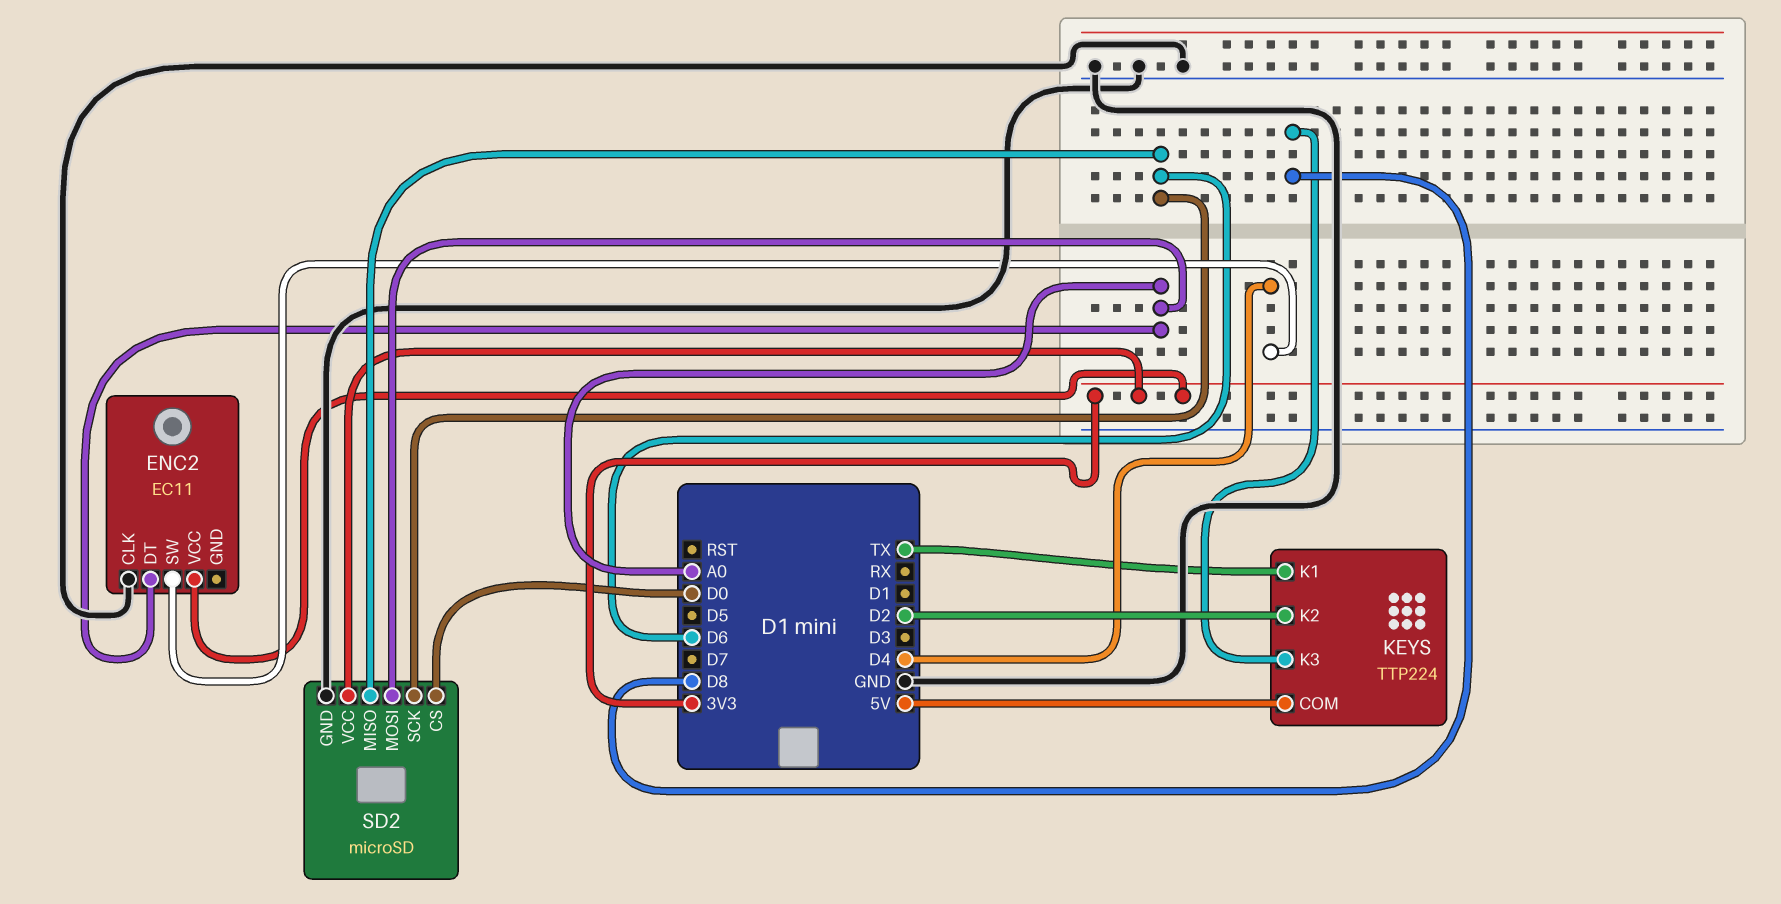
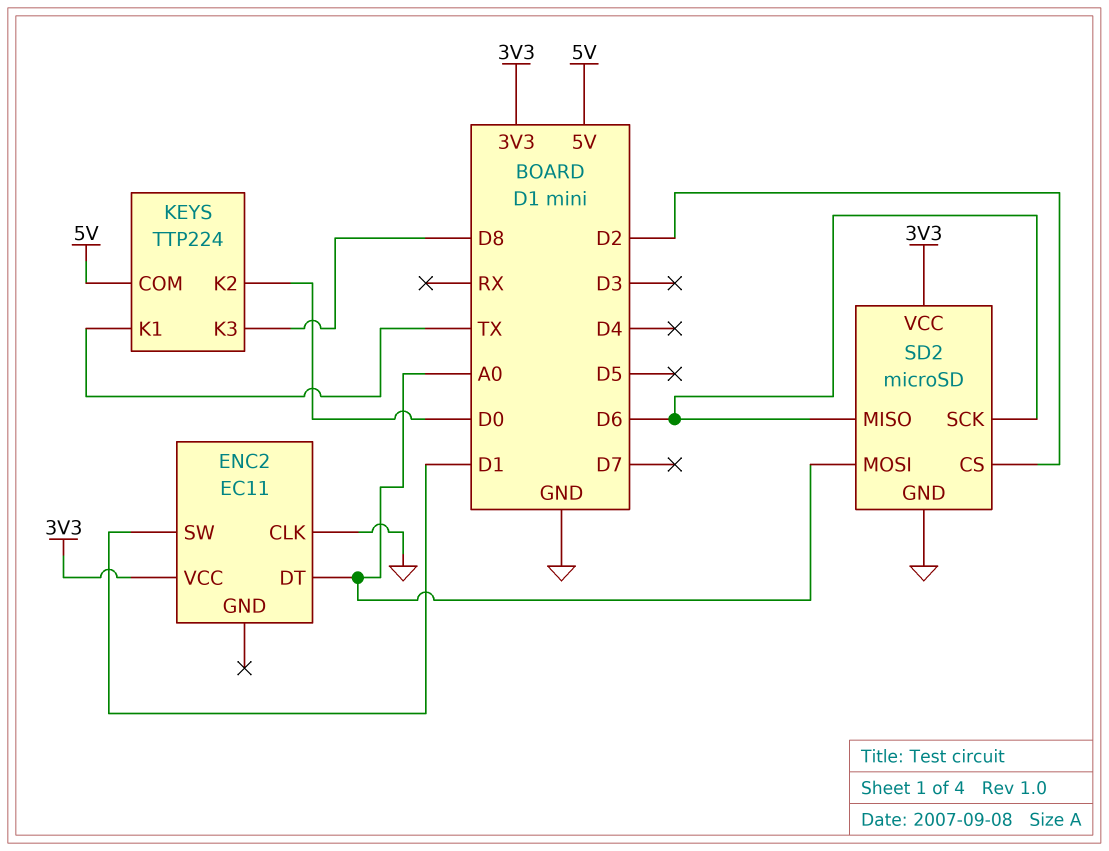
ENC2 pin SW: D4 -> D1
KEYS pin K2: D2 -> D0
SD2 pin CS: D0 -> D2

